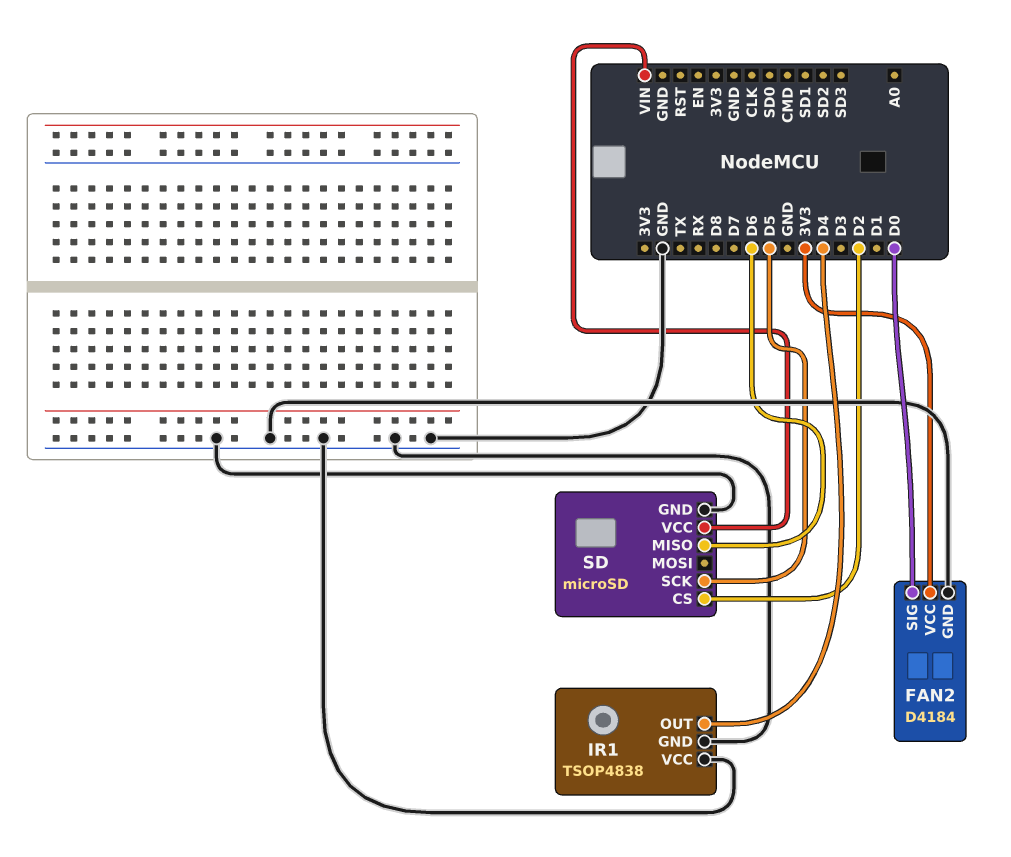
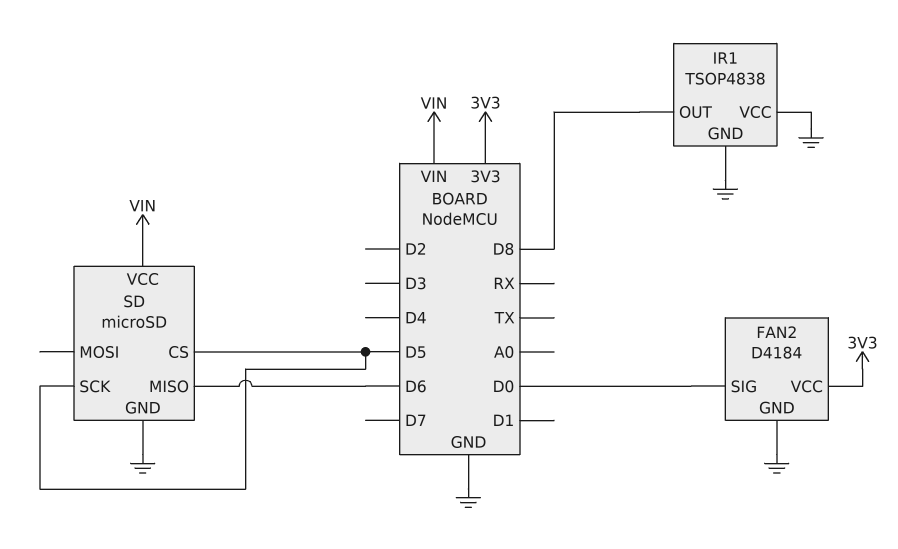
IR1 pin OUT: D4 -> D8
SD pin CS: D2 -> D5

